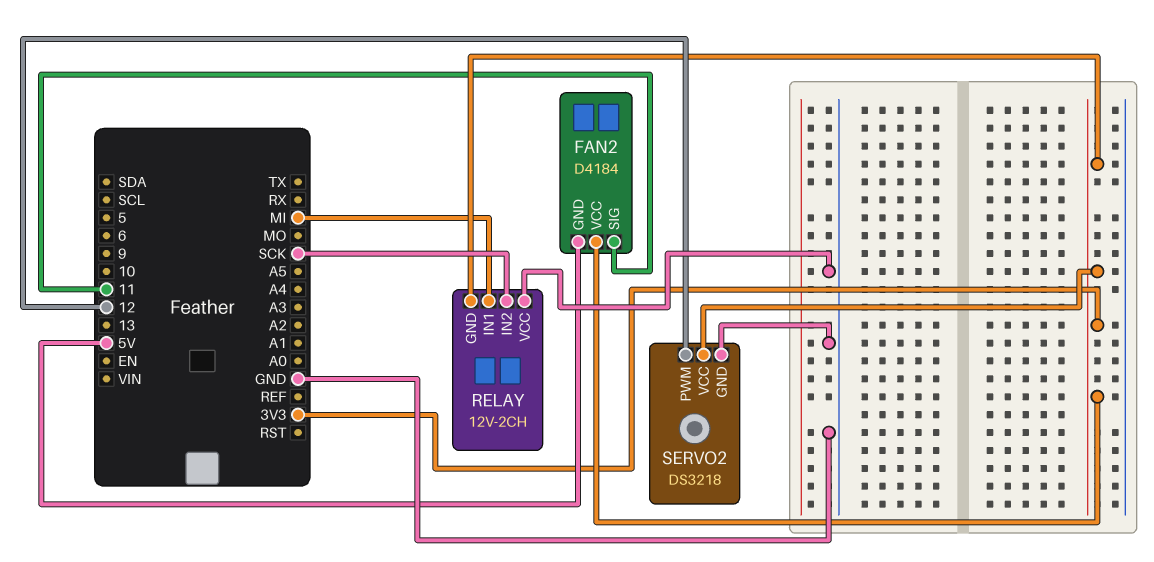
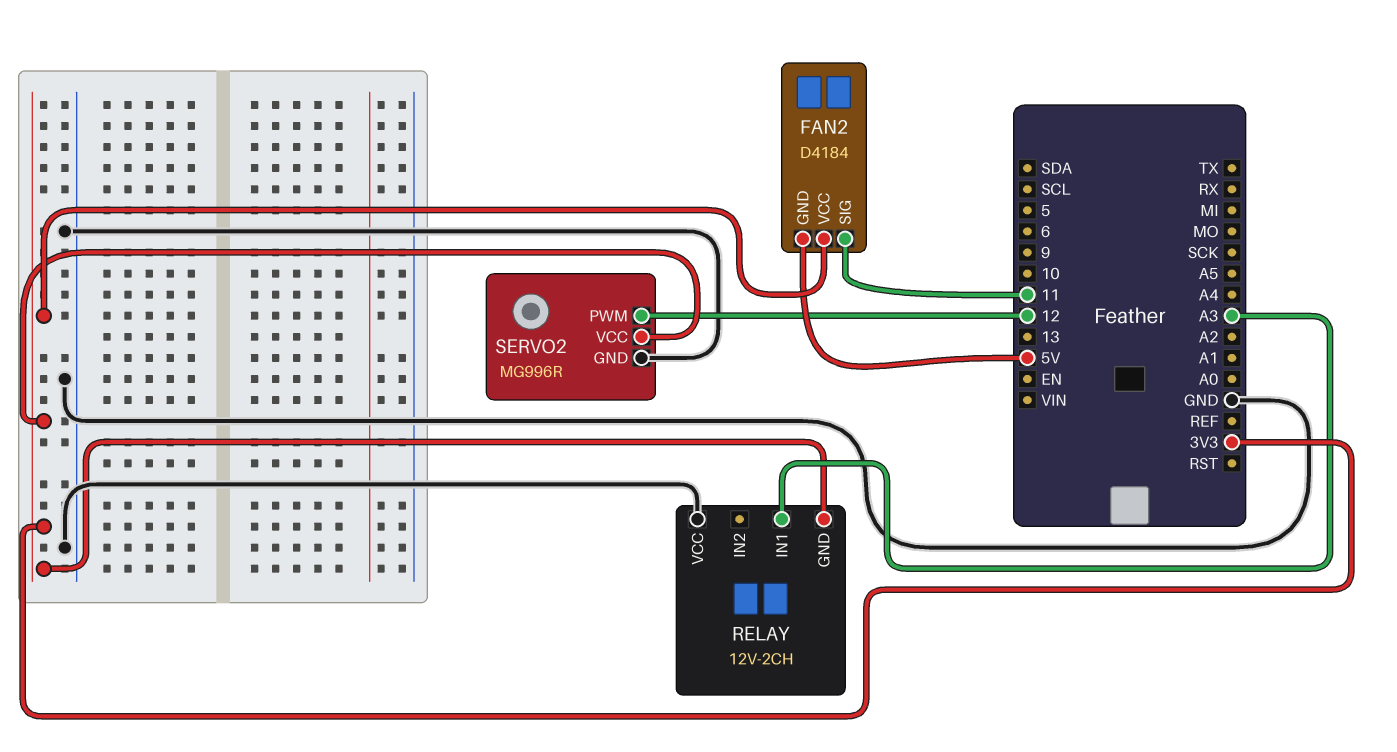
RELAY pin IN1: MI -> A3
RELAY pin IN2: SCK -> none
SERVO2: DS3218 -> MG996R

